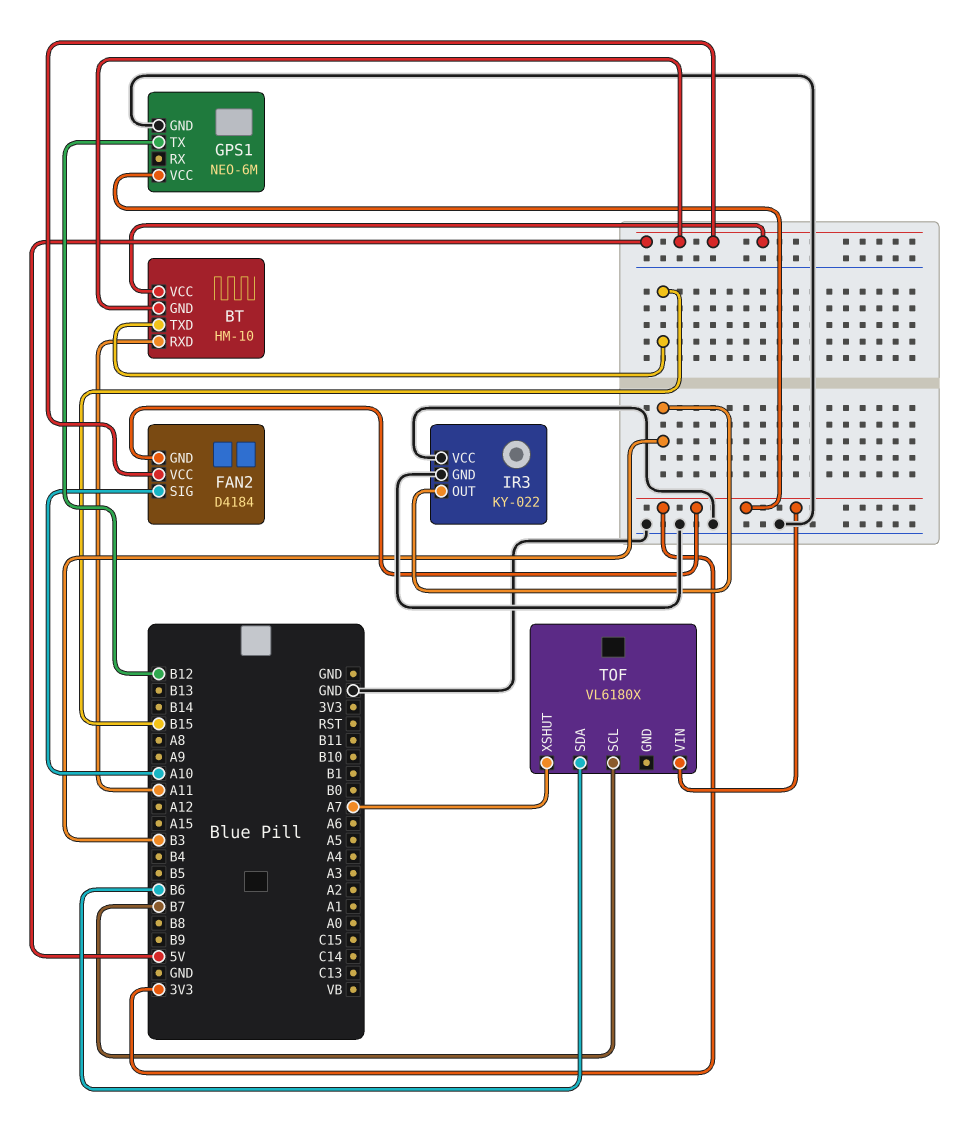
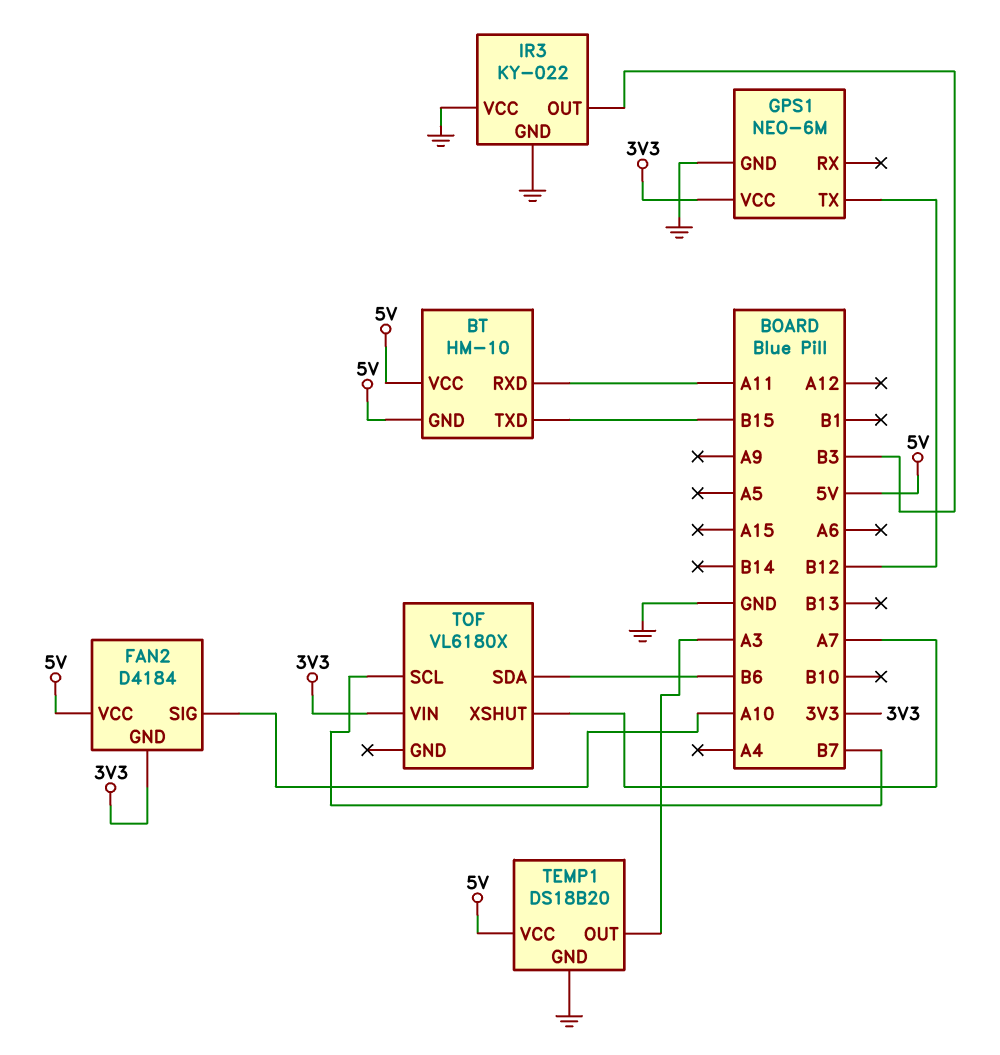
TEMP1: none -> DS18B20
TEMP1 pin GND: none -> GND
TEMP1 pin OUT: none -> A3
TEMP1 pin VCC: none -> 5V

